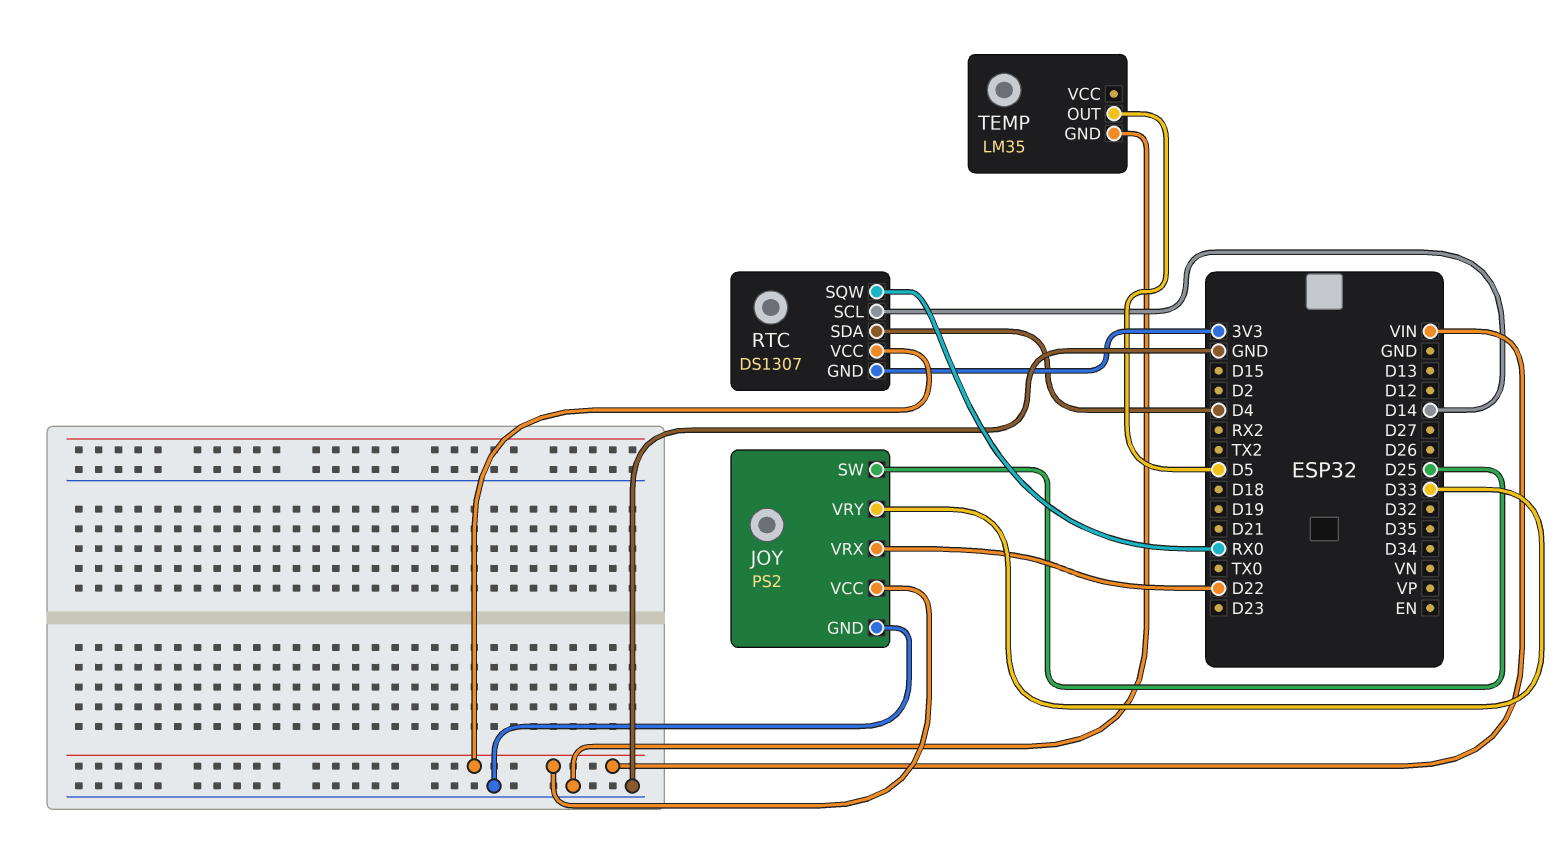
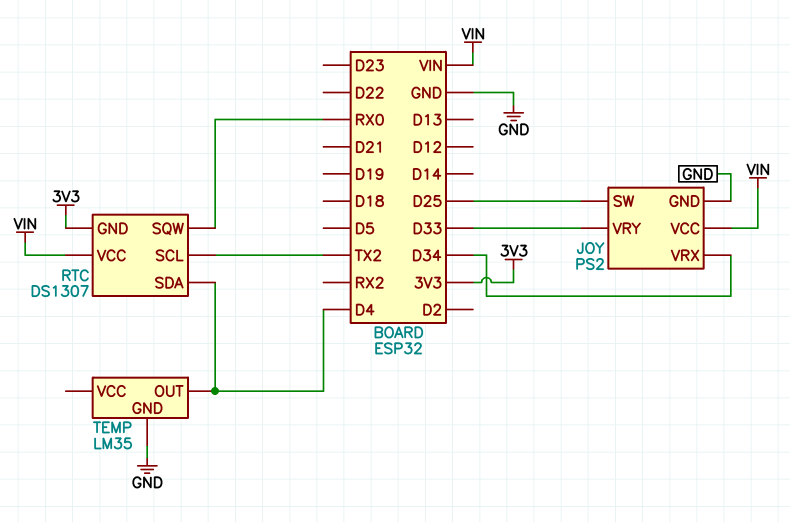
JOY pin VRX: D22 -> D34
RTC pin SCL: D14 -> TX2
TEMP pin OUT: D5 -> D4

